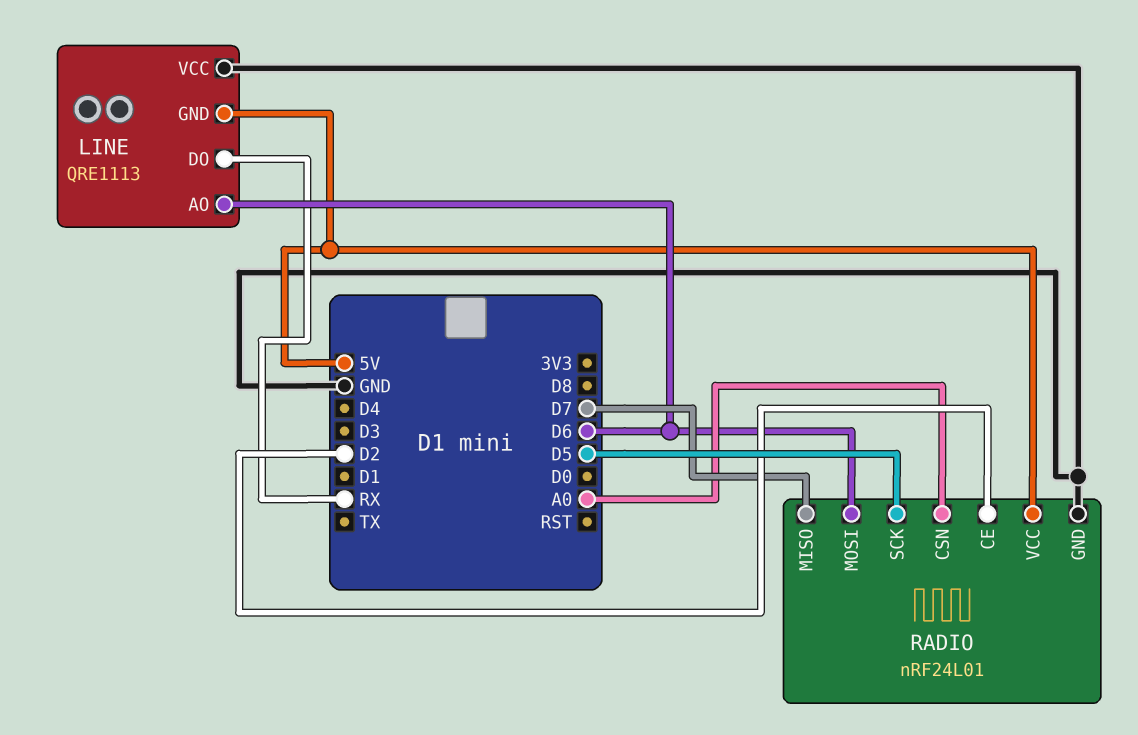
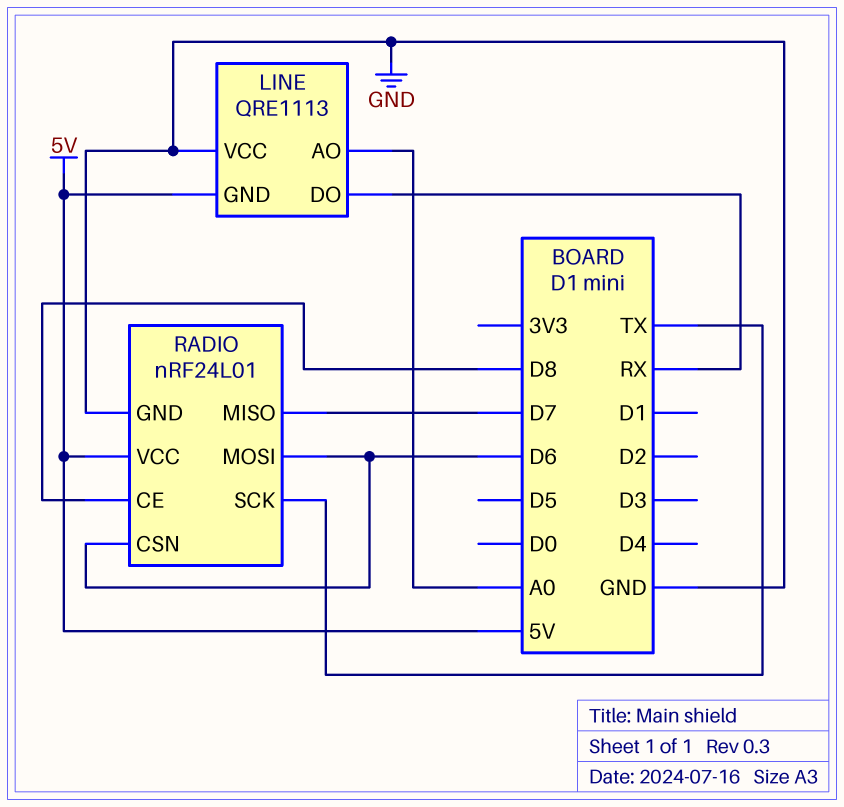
LINE pin AO: D6 -> A0
RADIO pin CE: D2 -> D8
RADIO pin CSN: A0 -> D6
RADIO pin SCK: D5 -> TX

